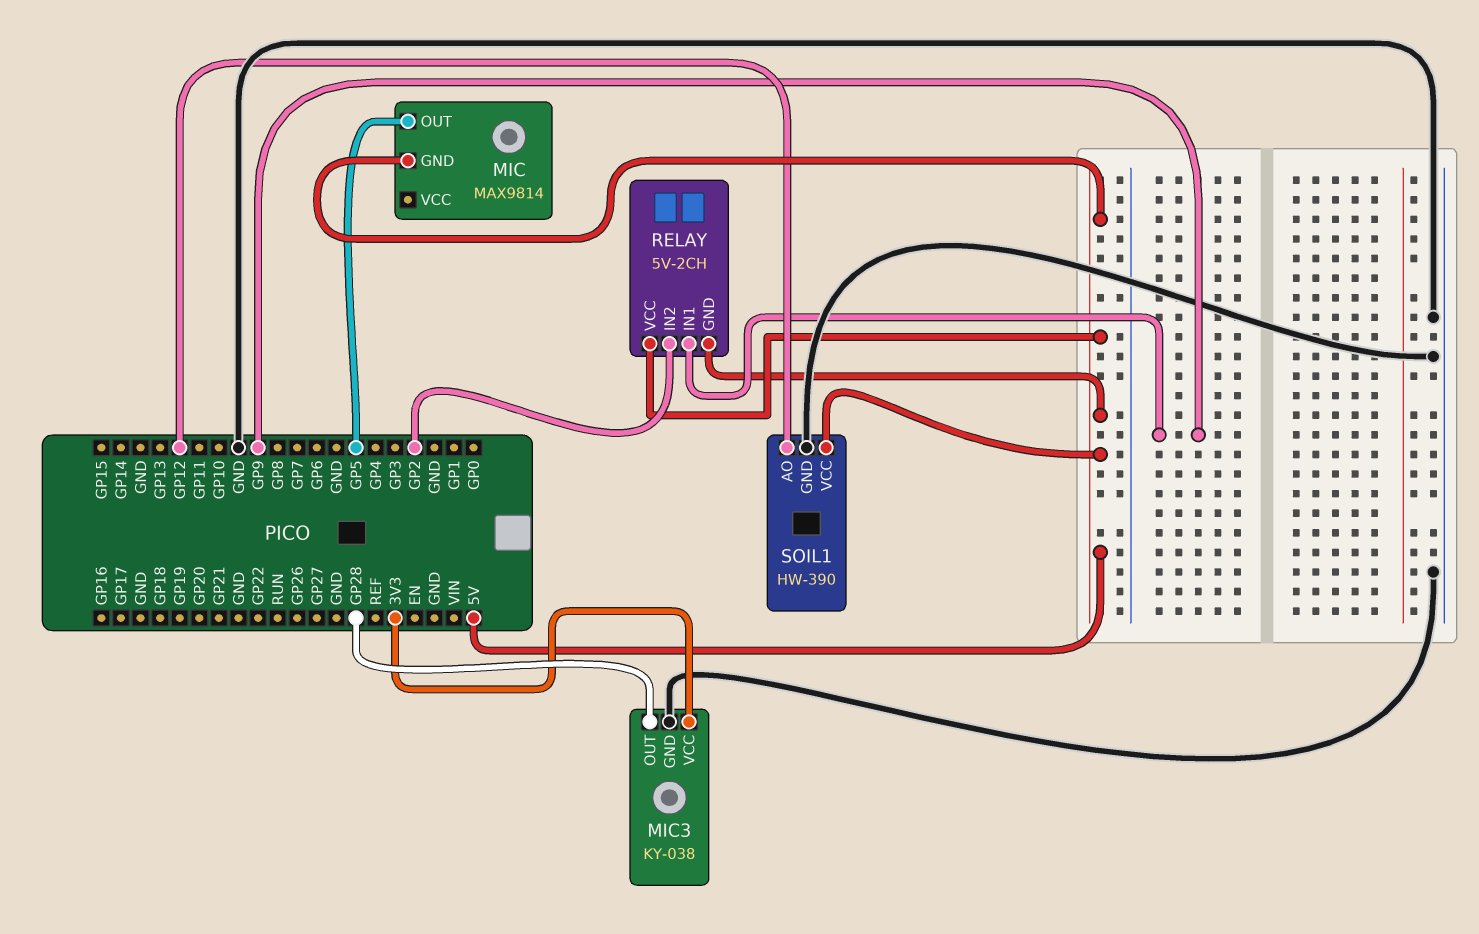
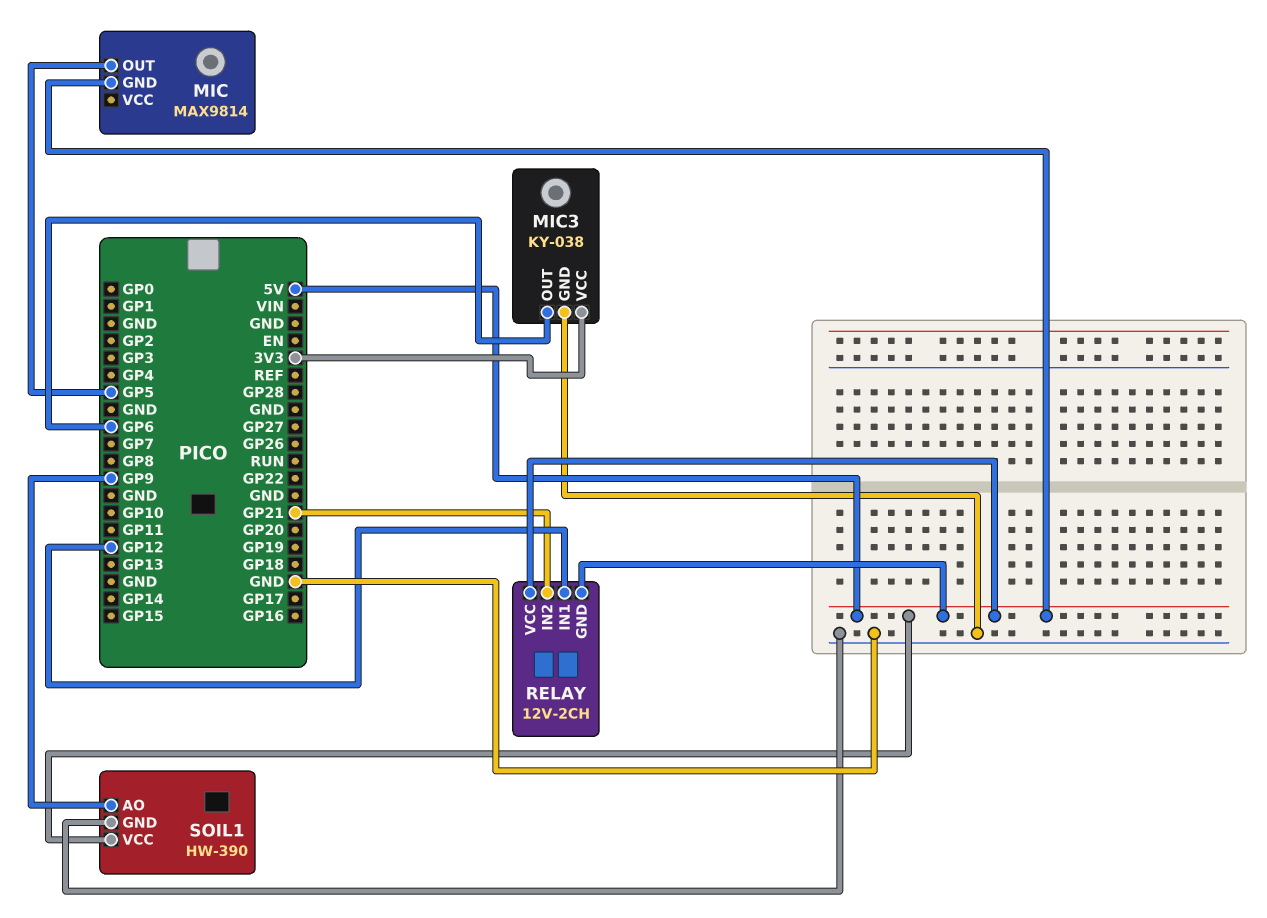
MIC3 pin OUT: GP28 -> GP6
RELAY: 5V-2CH -> 12V-2CH
RELAY pin IN1: GP9 -> GP12
RELAY pin IN2: GP2 -> GP21
SOIL1 pin AO: GP12 -> GP9

